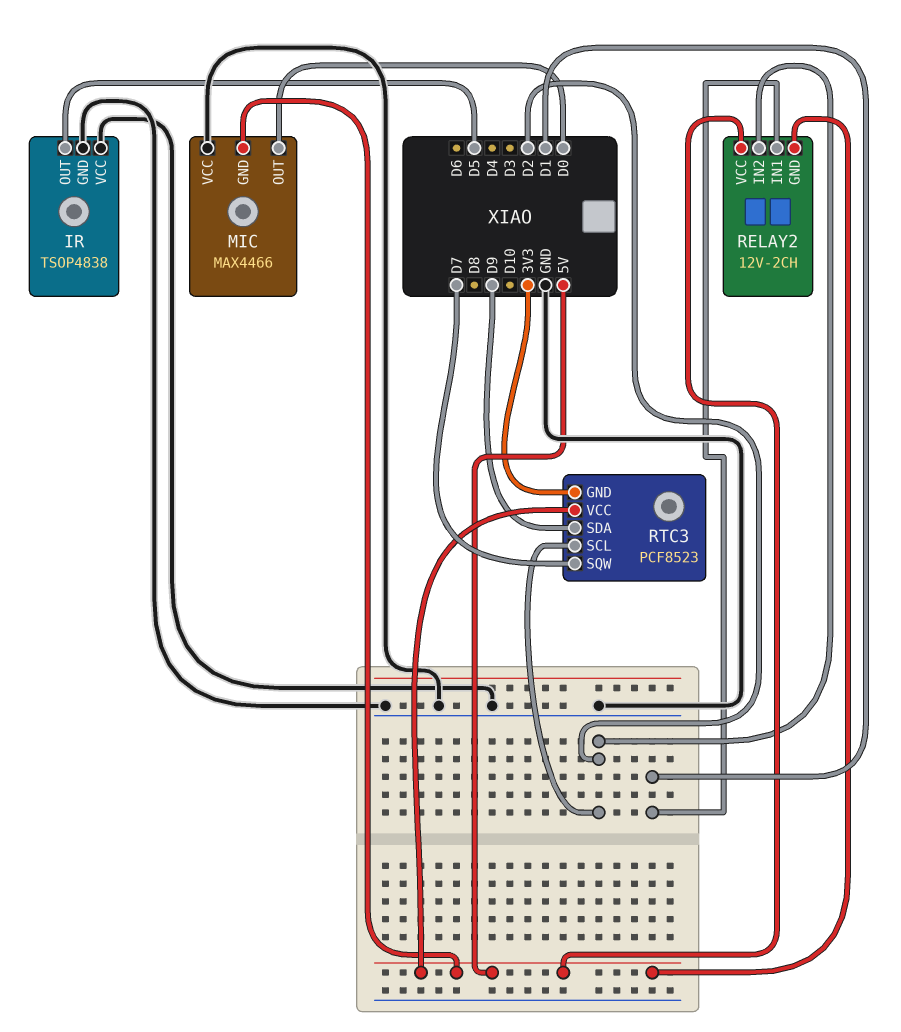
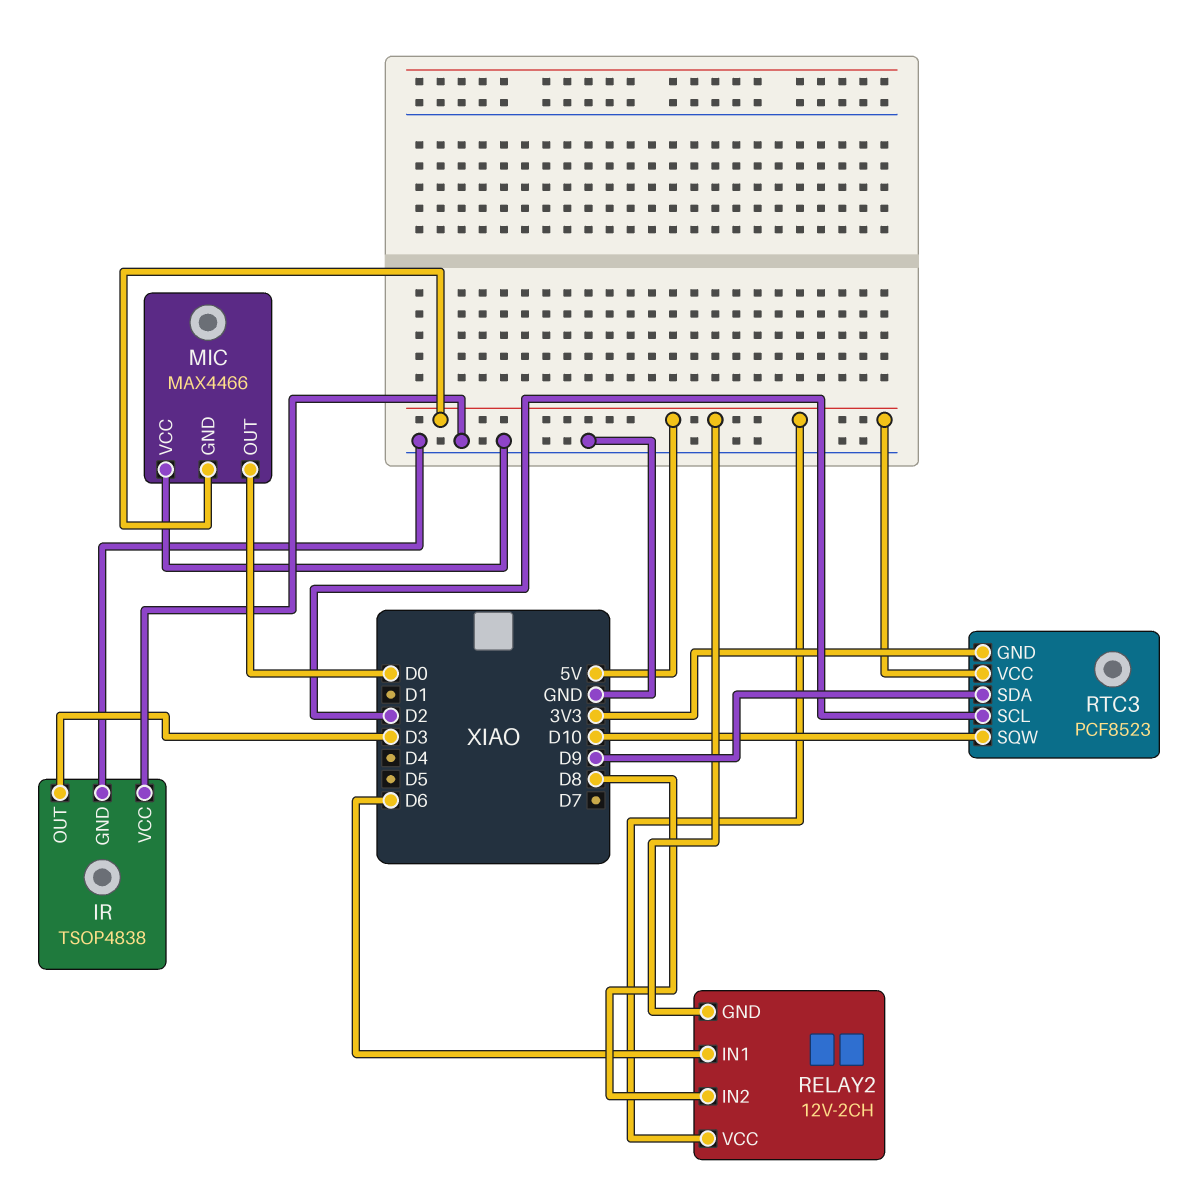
IR pin OUT: D5 -> D3
RELAY2 pin IN1: D1 -> D6
RELAY2 pin IN2: D2 -> D8
RTC3 pin SQW: D7 -> D10

